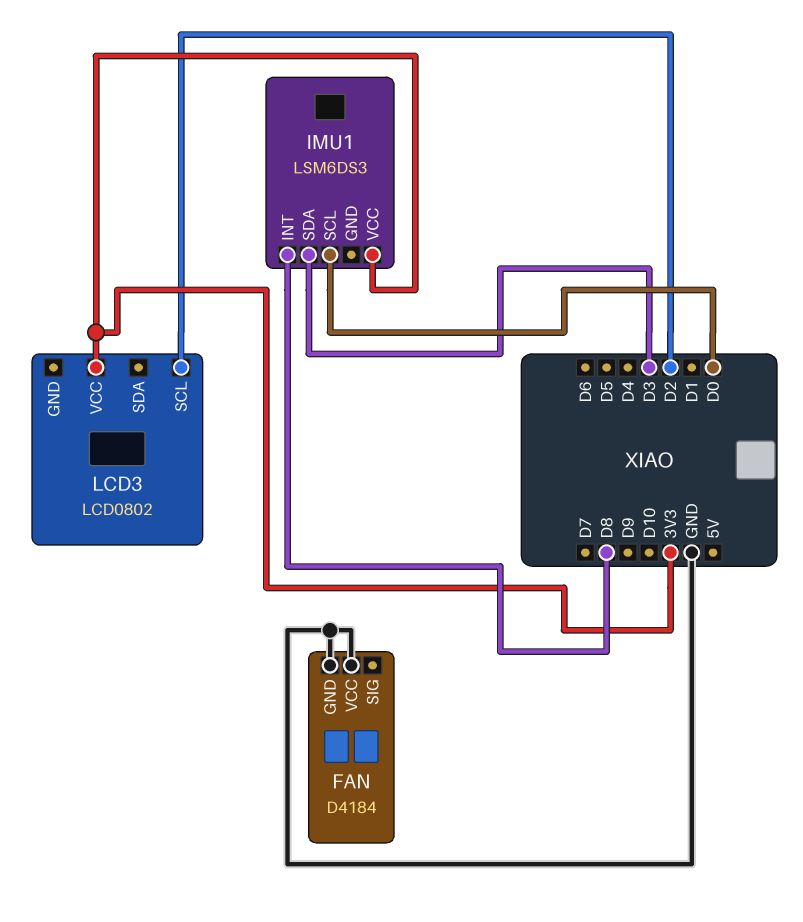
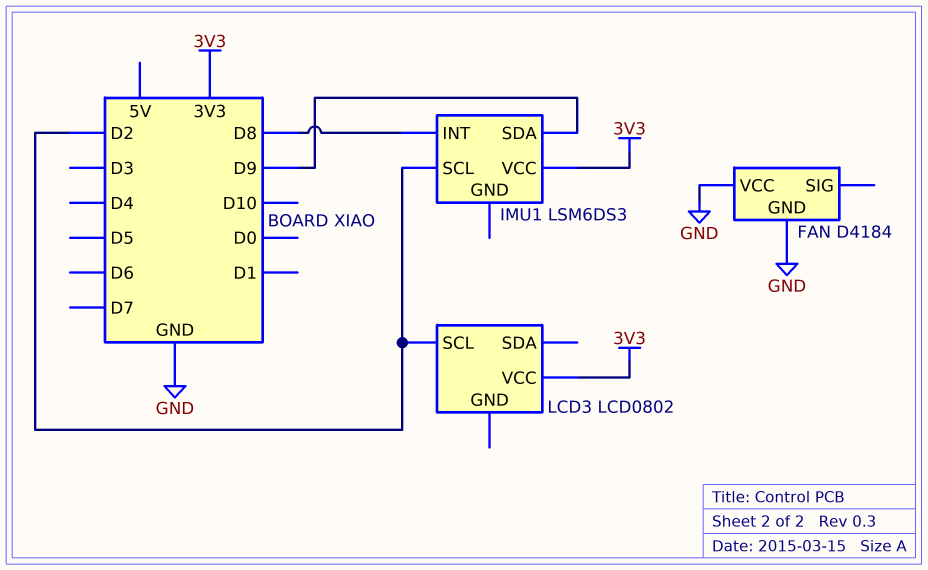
IMU1 pin SCL: D0 -> D2
IMU1 pin SDA: D3 -> D9

